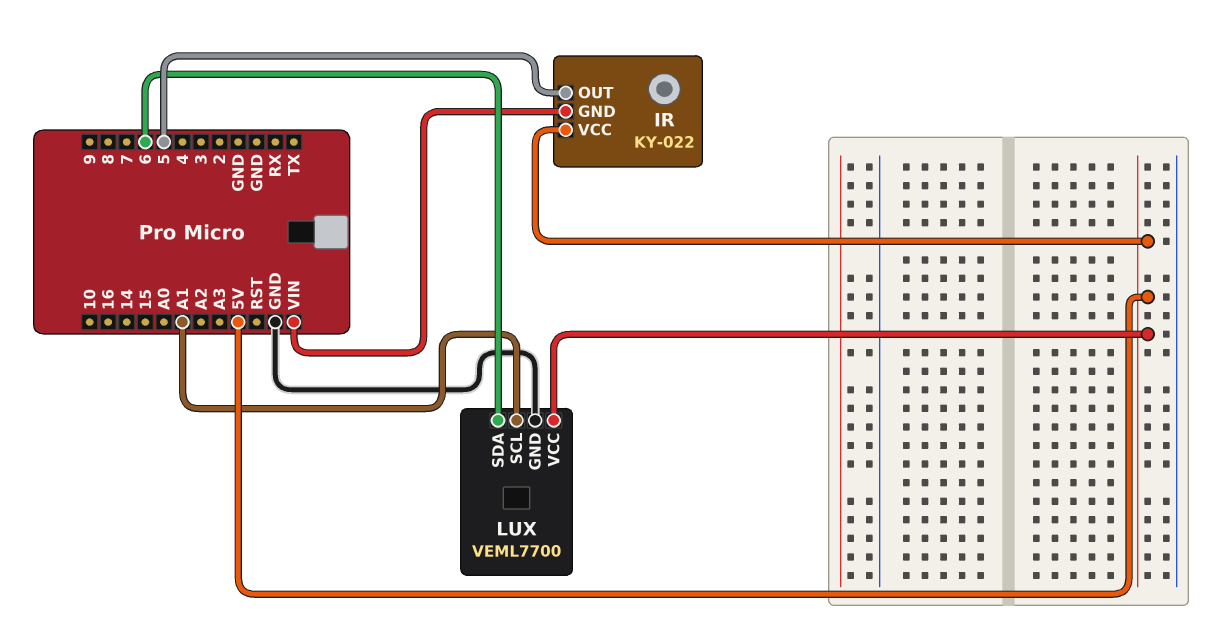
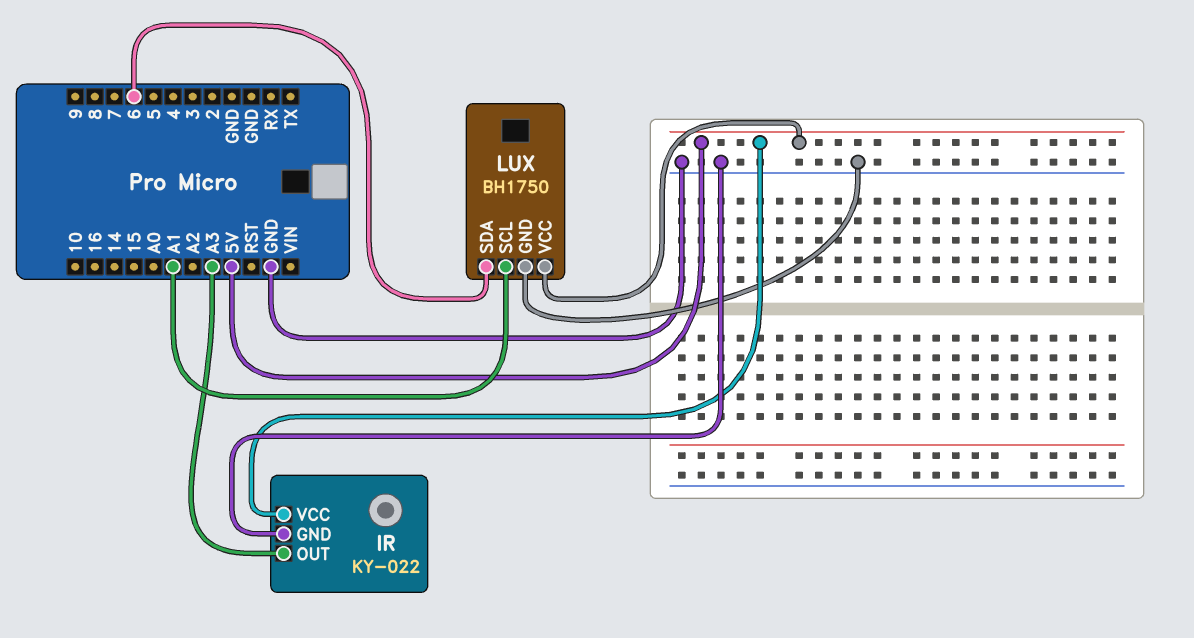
IR pin GND: VIN -> GND
IR pin OUT: 5 -> A3
LUX: VEML7700 -> BH1750

